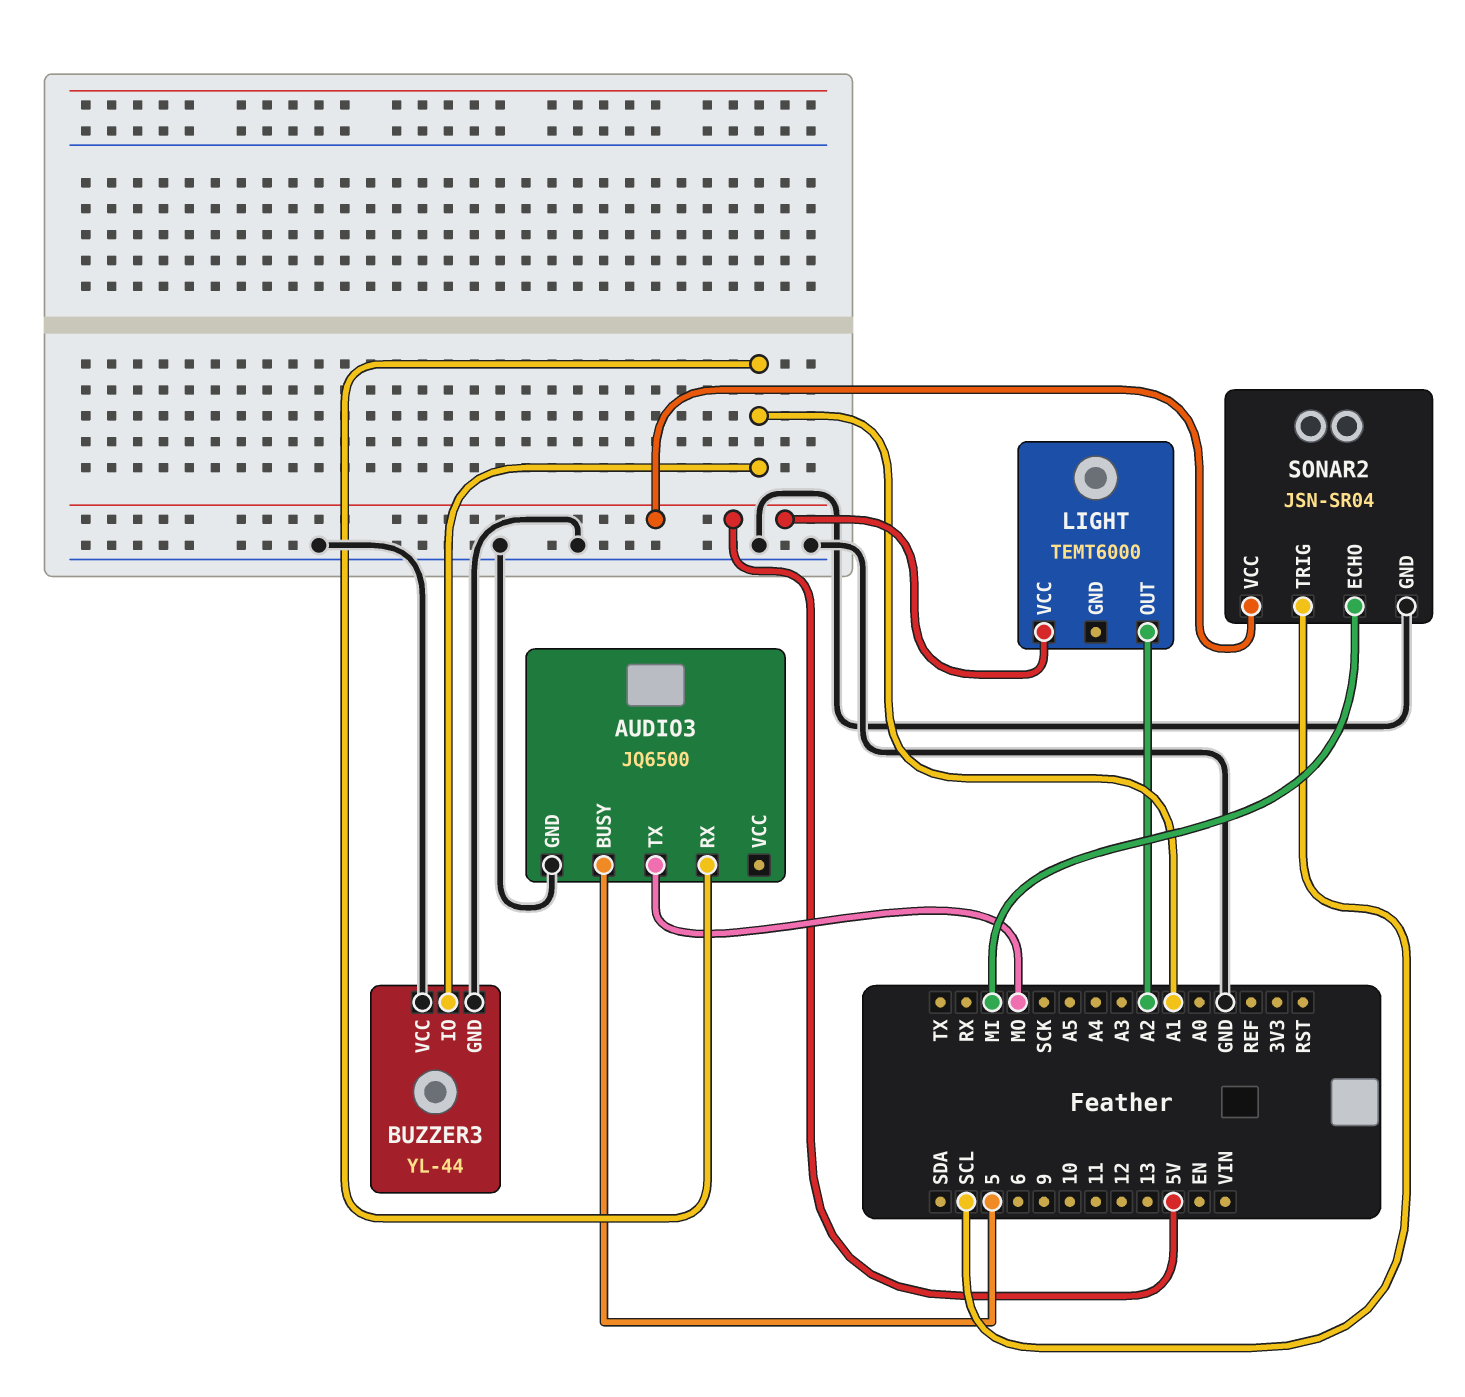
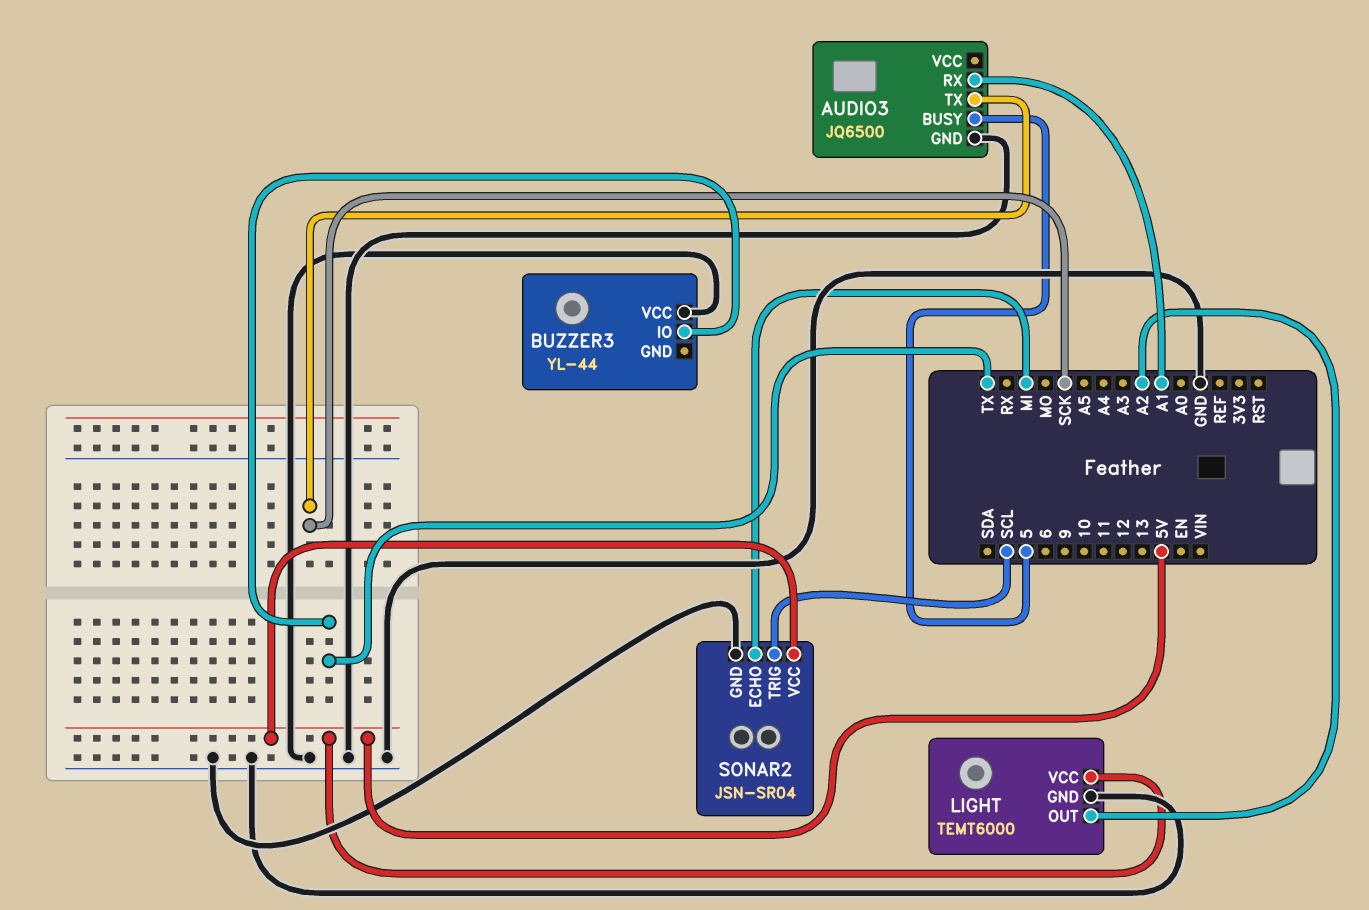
AUDIO3 pin TX: MO -> SCK
BUZZER3 pin GND: GND -> none
BUZZER3 pin IO: A1 -> TX
LIGHT pin GND: none -> GND

